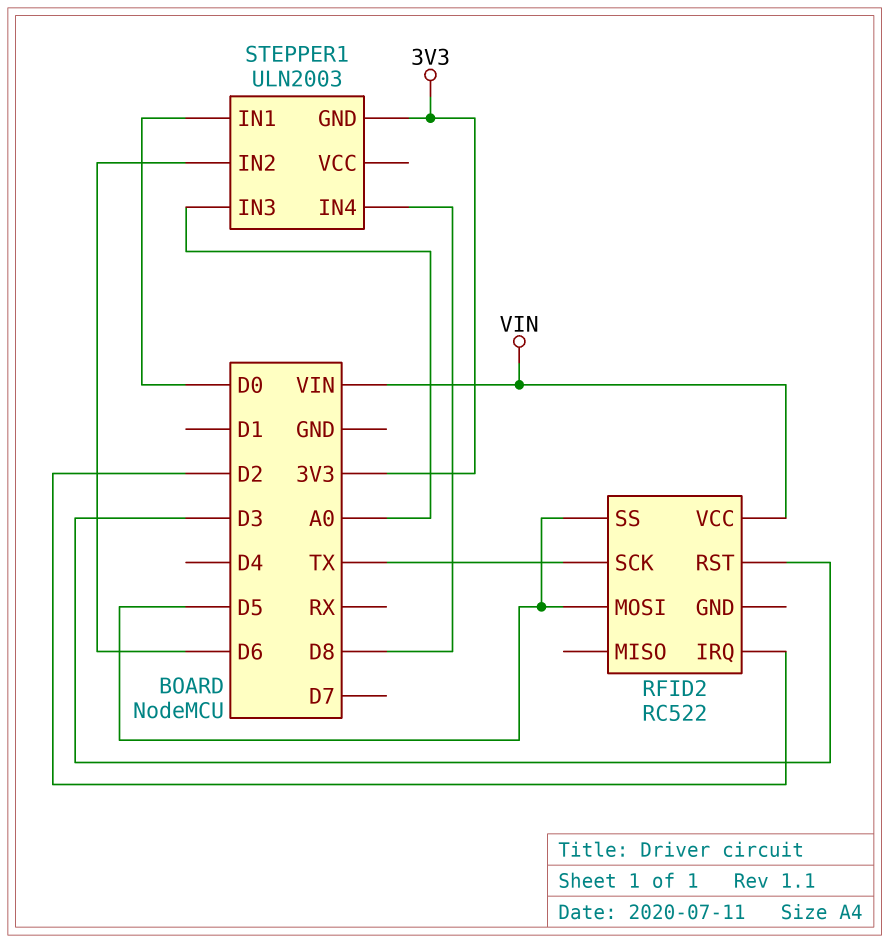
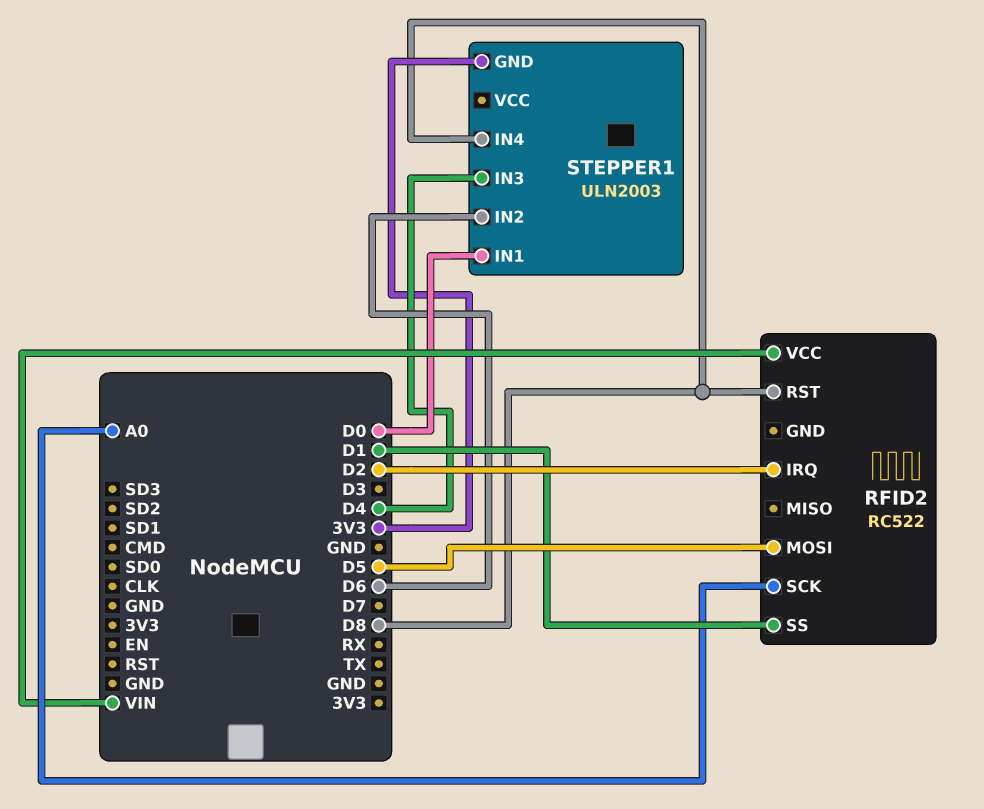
RFID2 pin RST: D3 -> D8
RFID2 pin SCK: TX -> A0
RFID2 pin SS: D5 -> D1
STEPPER1 pin IN3: A0 -> D4

